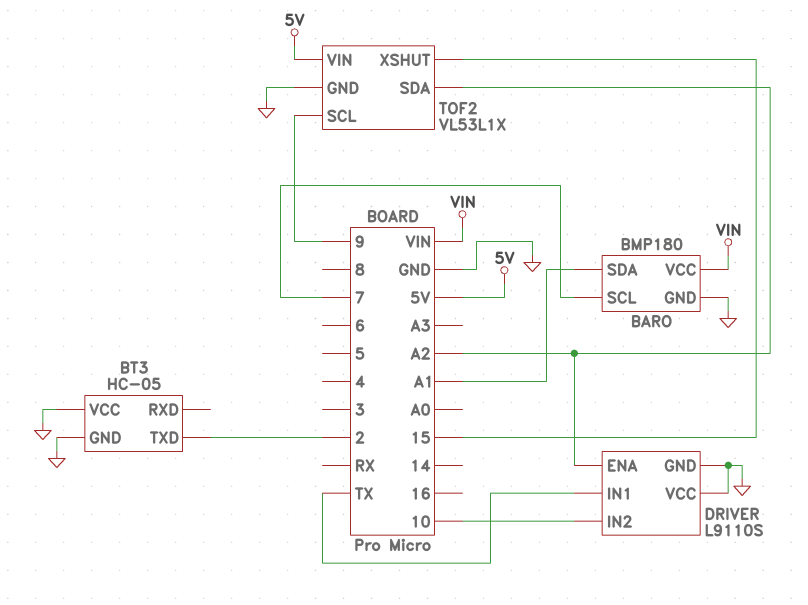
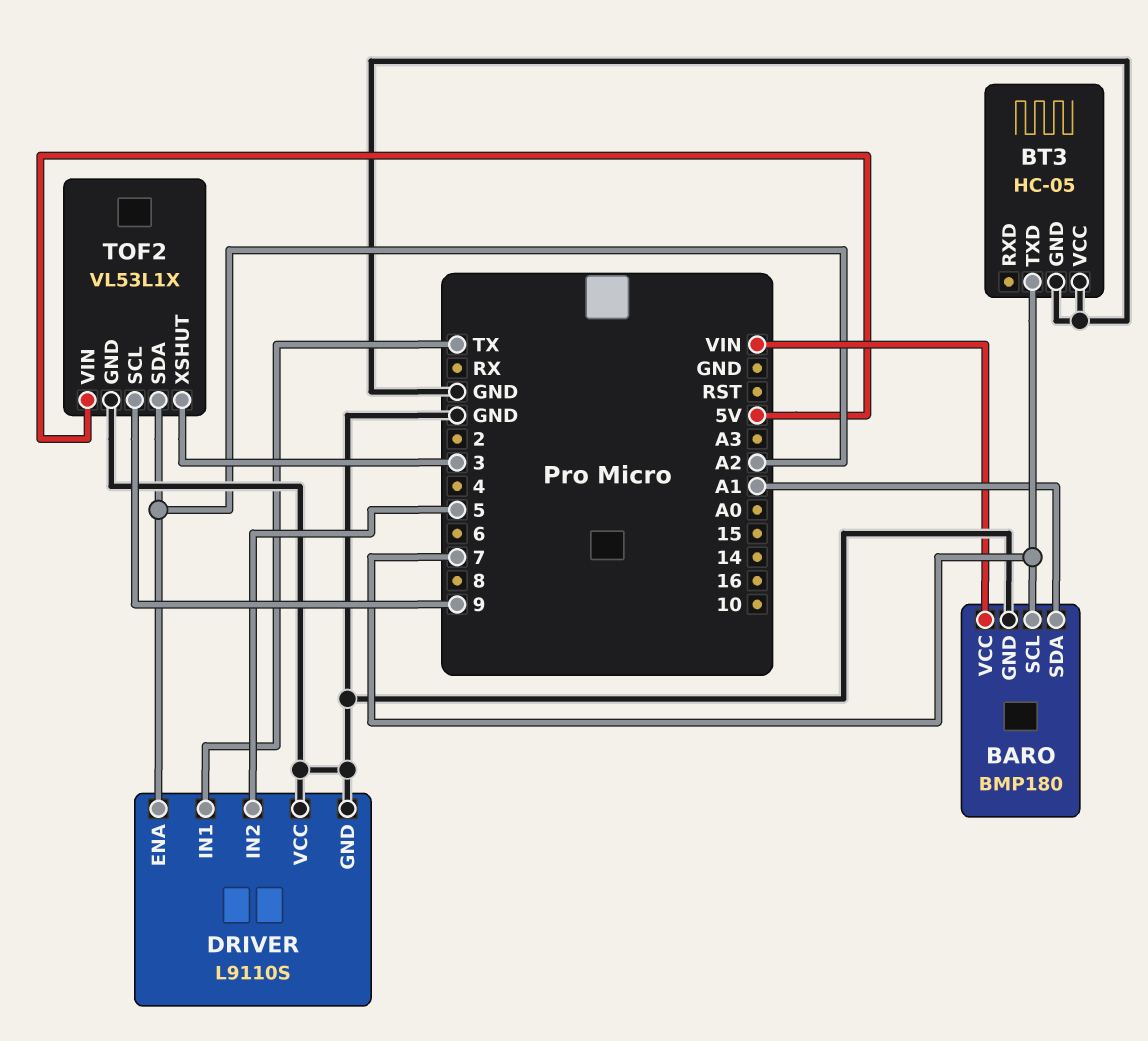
BT3 pin TXD: 2 -> 7
DRIVER pin IN2: 10 -> 5
TOF2 pin XSHUT: 15 -> 3

